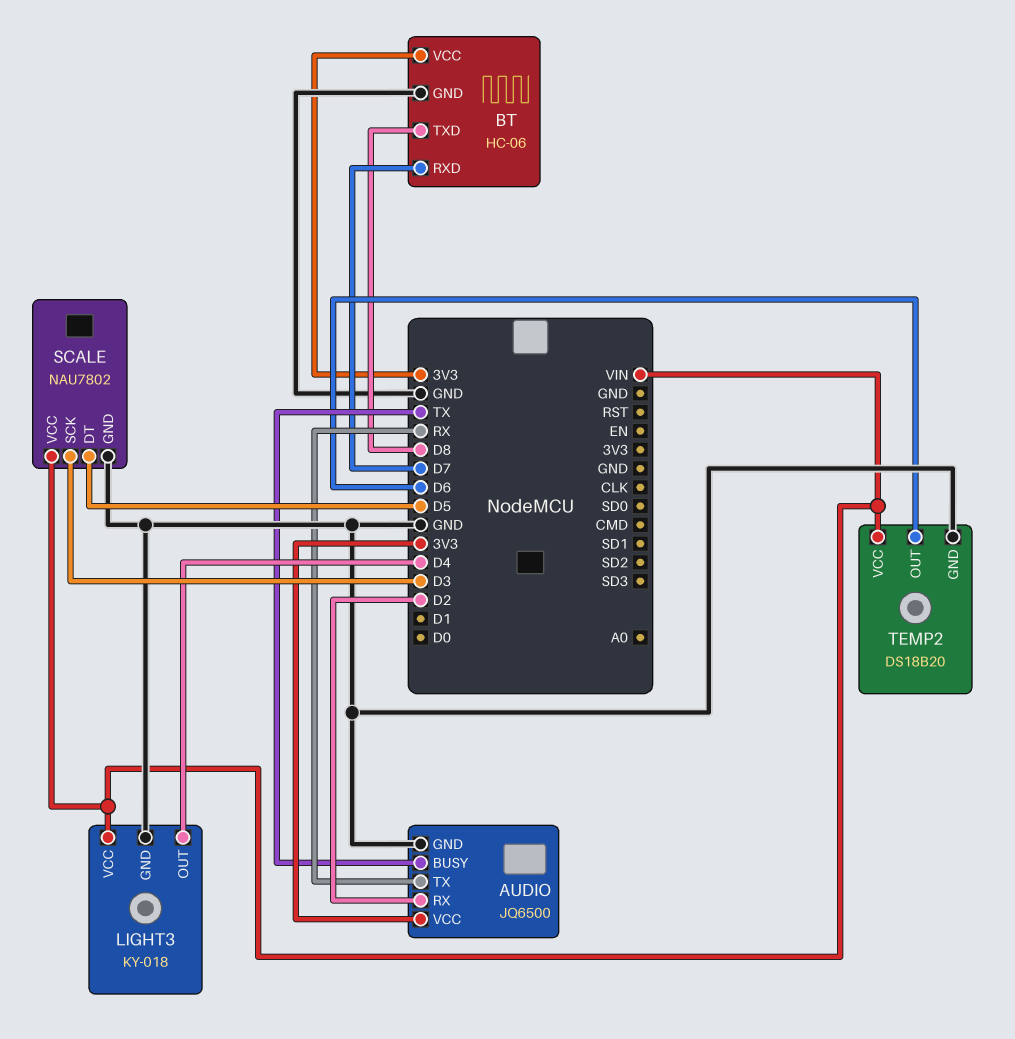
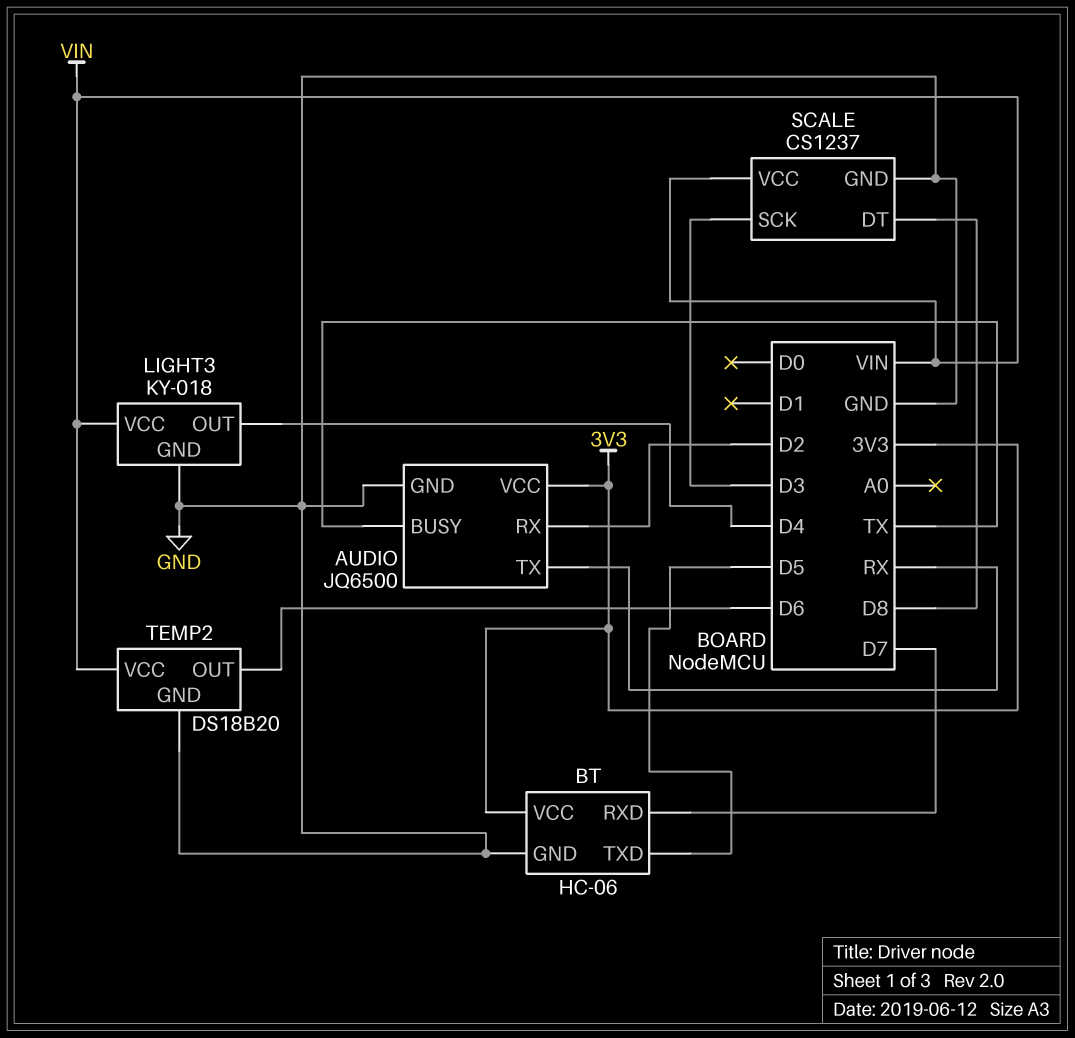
BT pin TXD: D8 -> D5
SCALE: NAU7802 -> CS1237
SCALE pin DT: D5 -> D8

